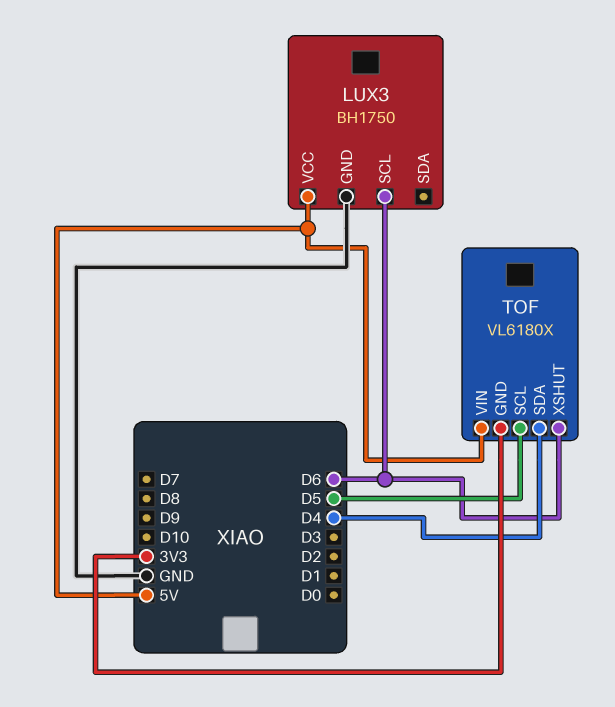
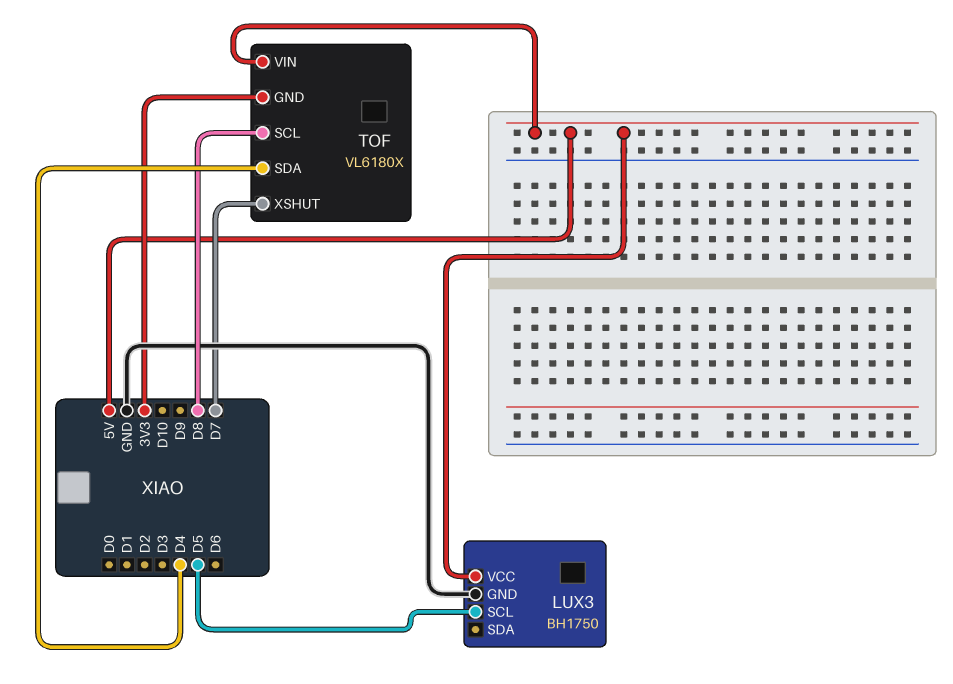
LUX3 pin SCL: D6 -> D5
TOF pin SCL: D5 -> D8
TOF pin XSHUT: D6 -> D7

